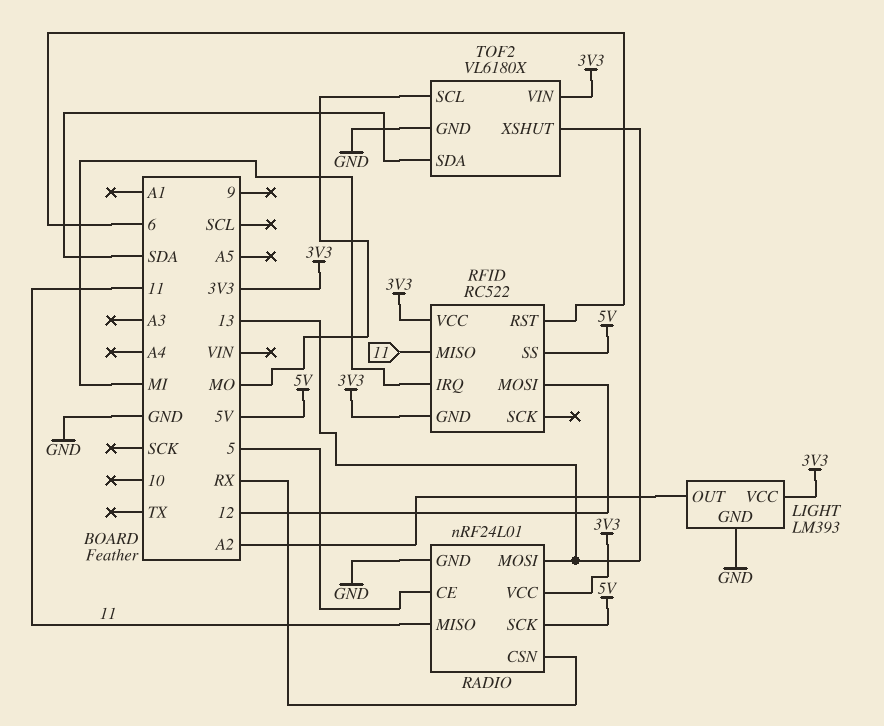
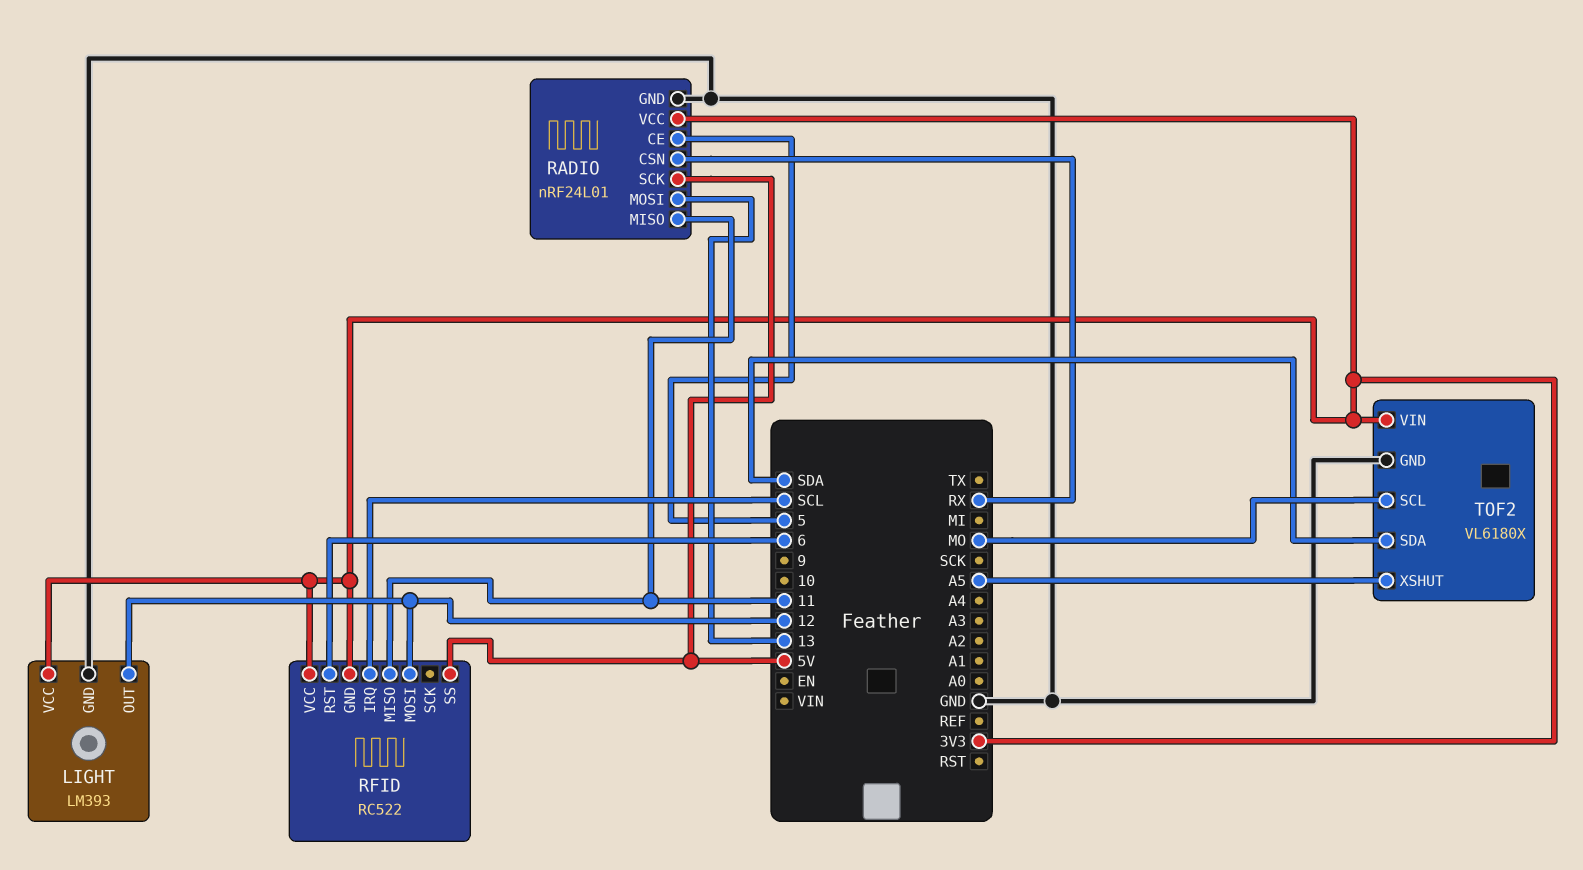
LIGHT pin OUT: A2 -> 12
RFID pin IRQ: MI -> SCL
TOF2 pin XSHUT: 13 -> A5

